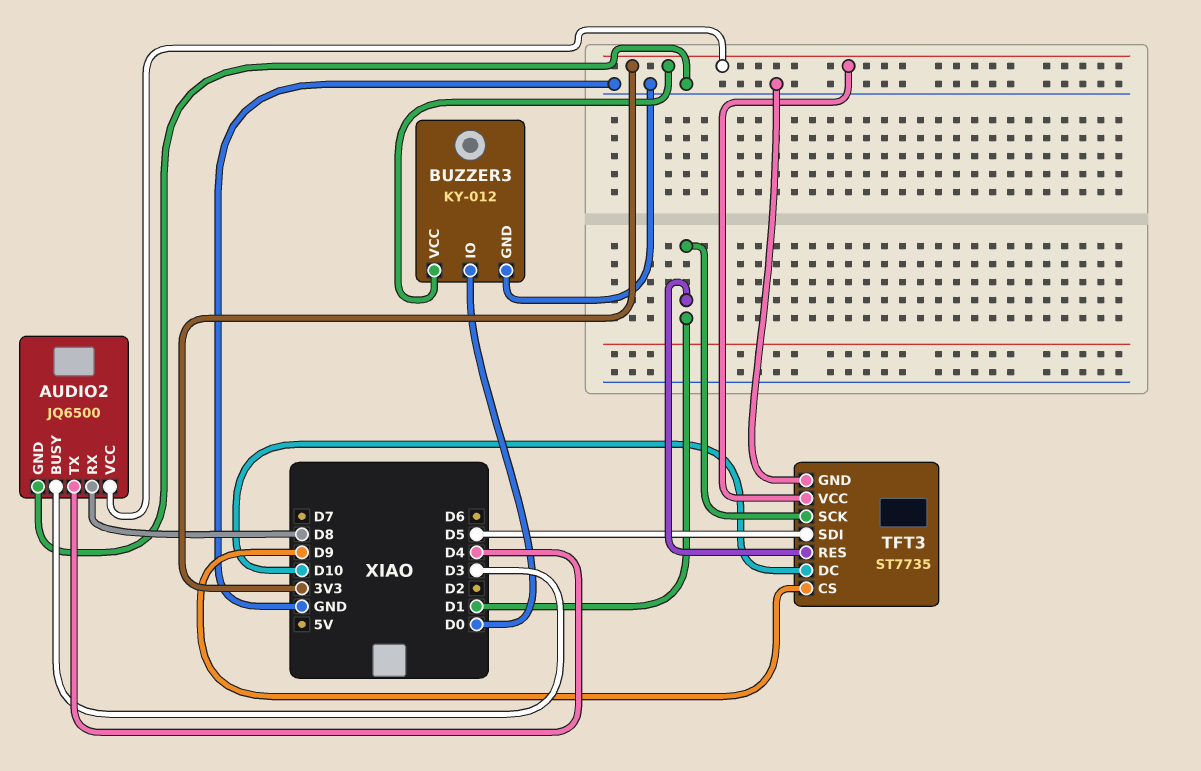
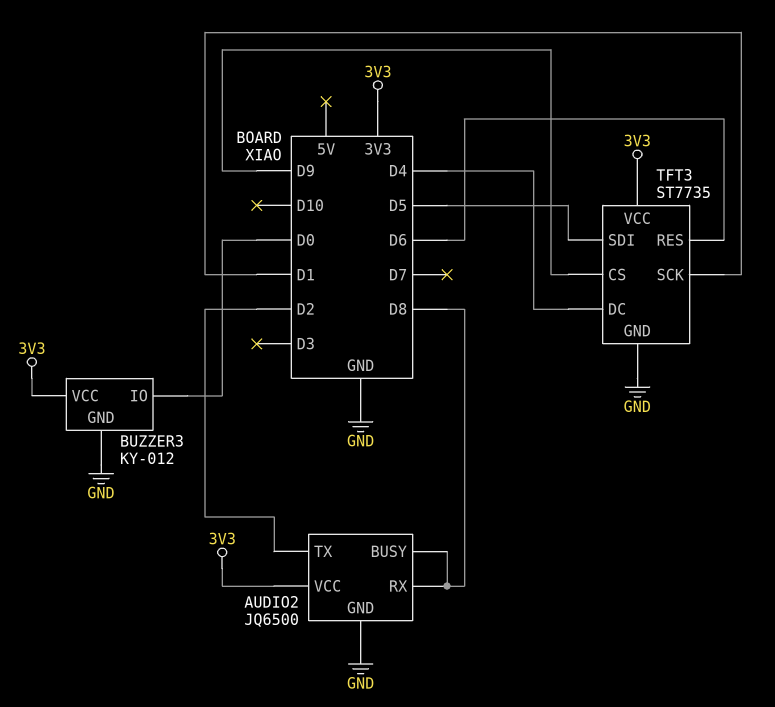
AUDIO2 pin BUSY: D3 -> D8
AUDIO2 pin TX: D4 -> D2
TFT3 pin DC: D10 -> D4
TFT3 pin RES: D1 -> D6

